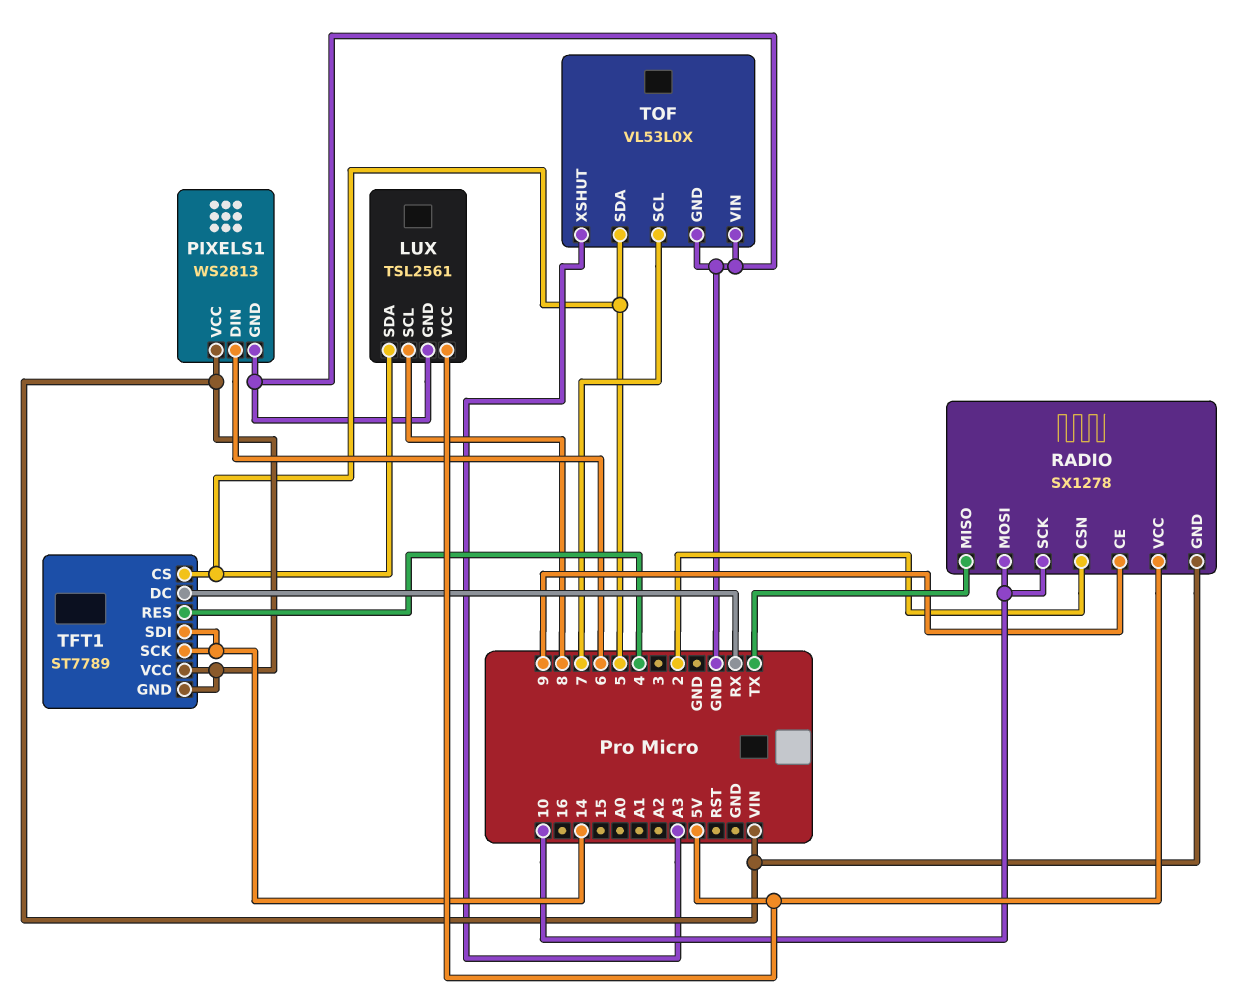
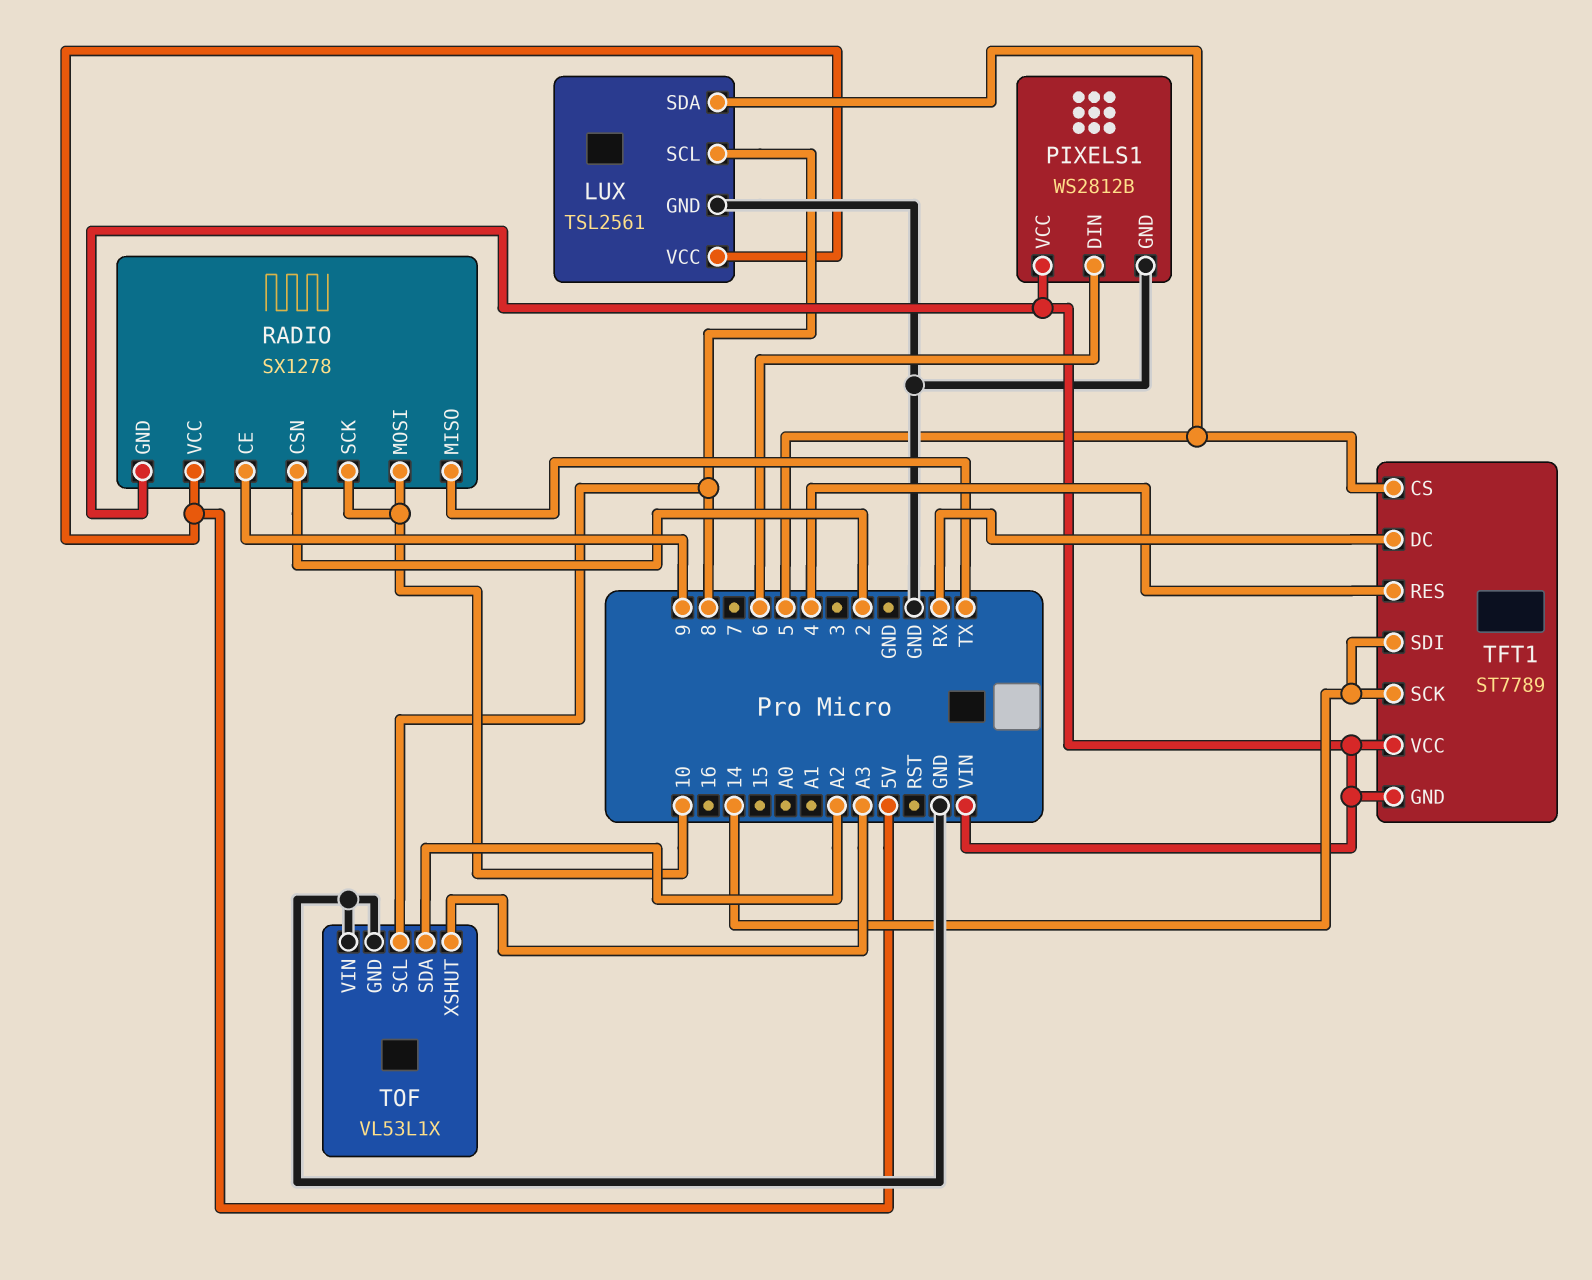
PIXELS1: WS2813 -> WS2812B
TOF: VL53L0X -> VL53L1X
TOF pin SCL: 7 -> 8
TOF pin SDA: 5 -> A2

